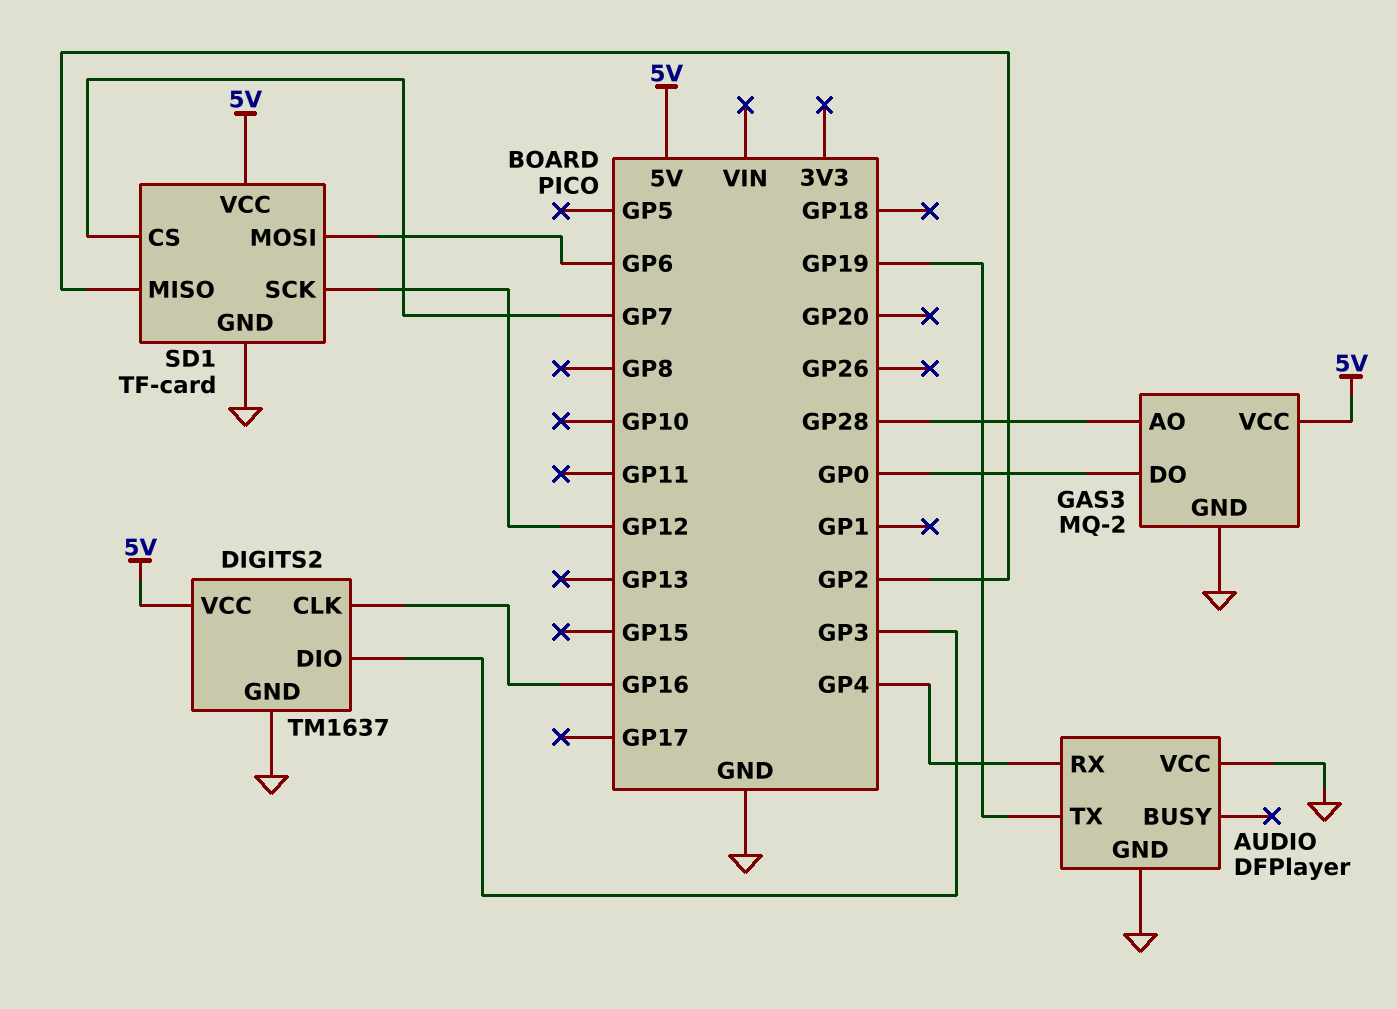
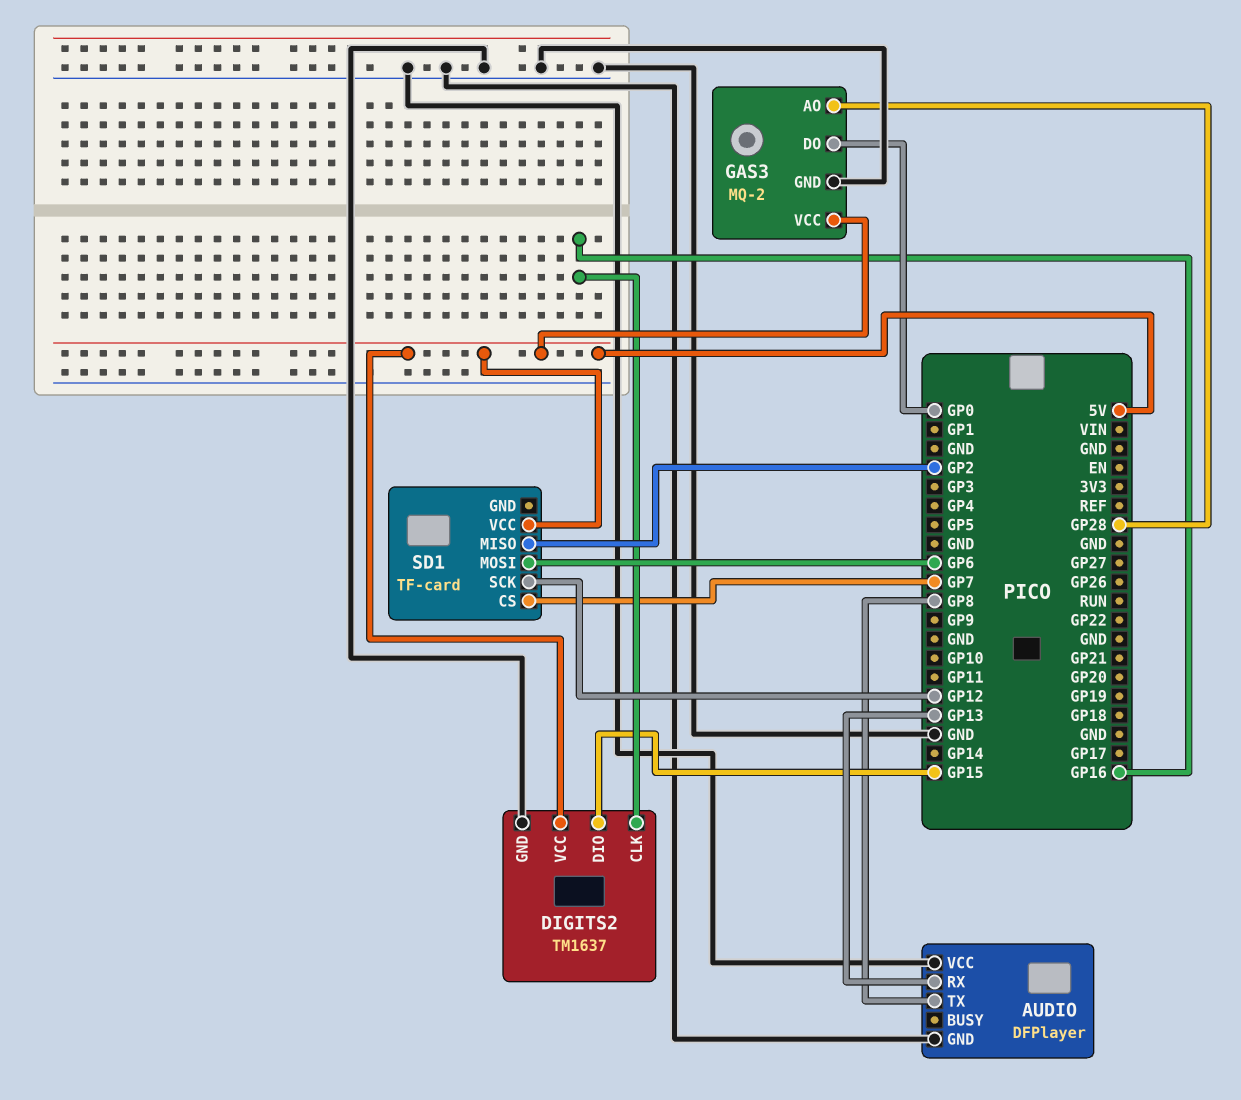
AUDIO pin RX: GP4 -> GP13
AUDIO pin TX: GP19 -> GP8
DIGITS2 pin DIO: GP3 -> GP15
SD1 pin GND: GND -> none

